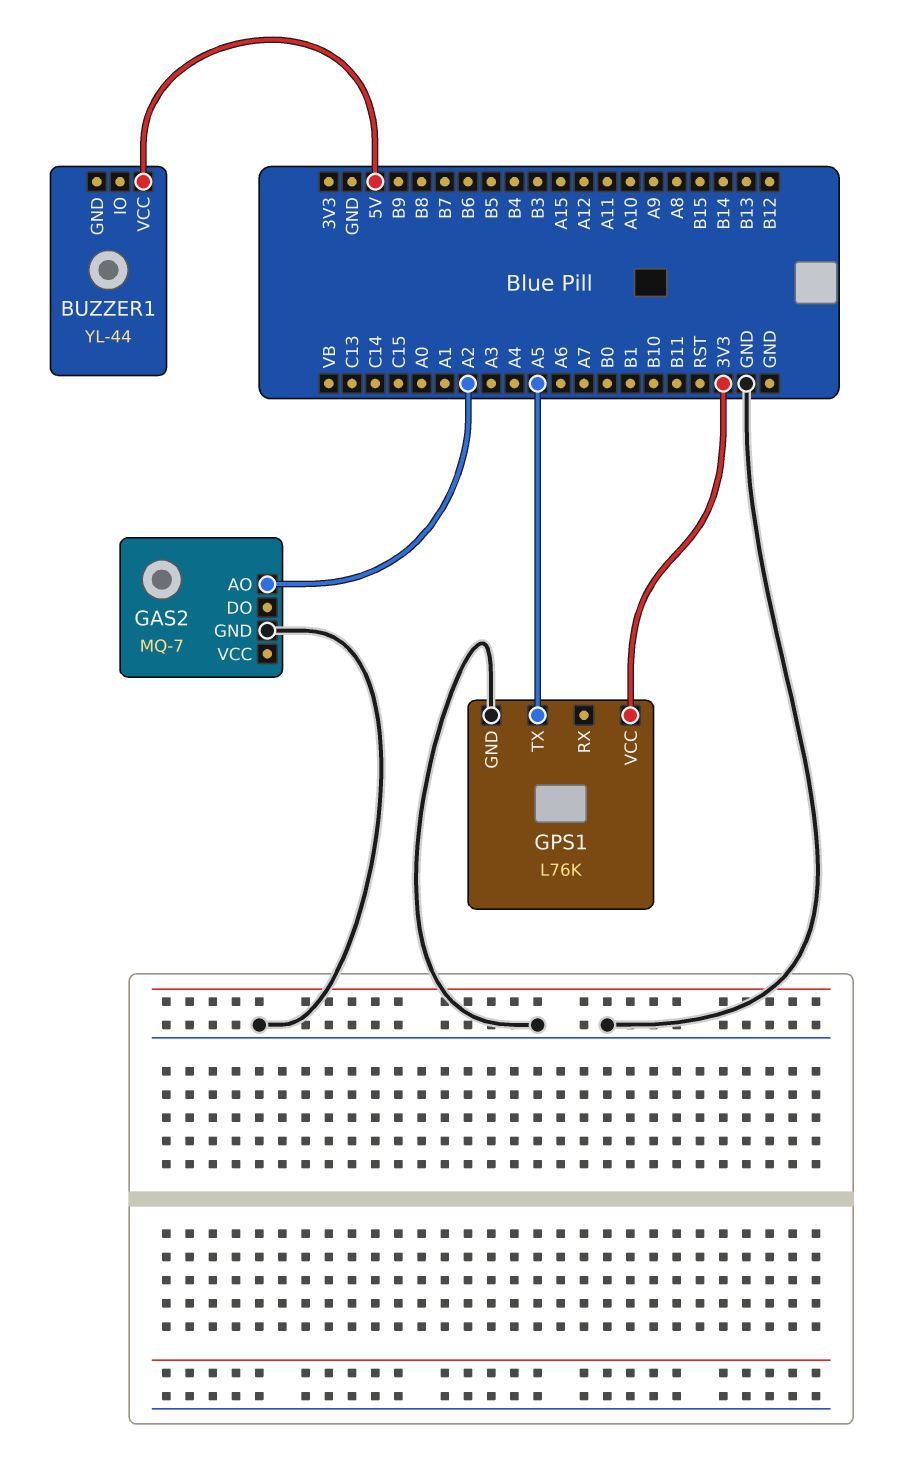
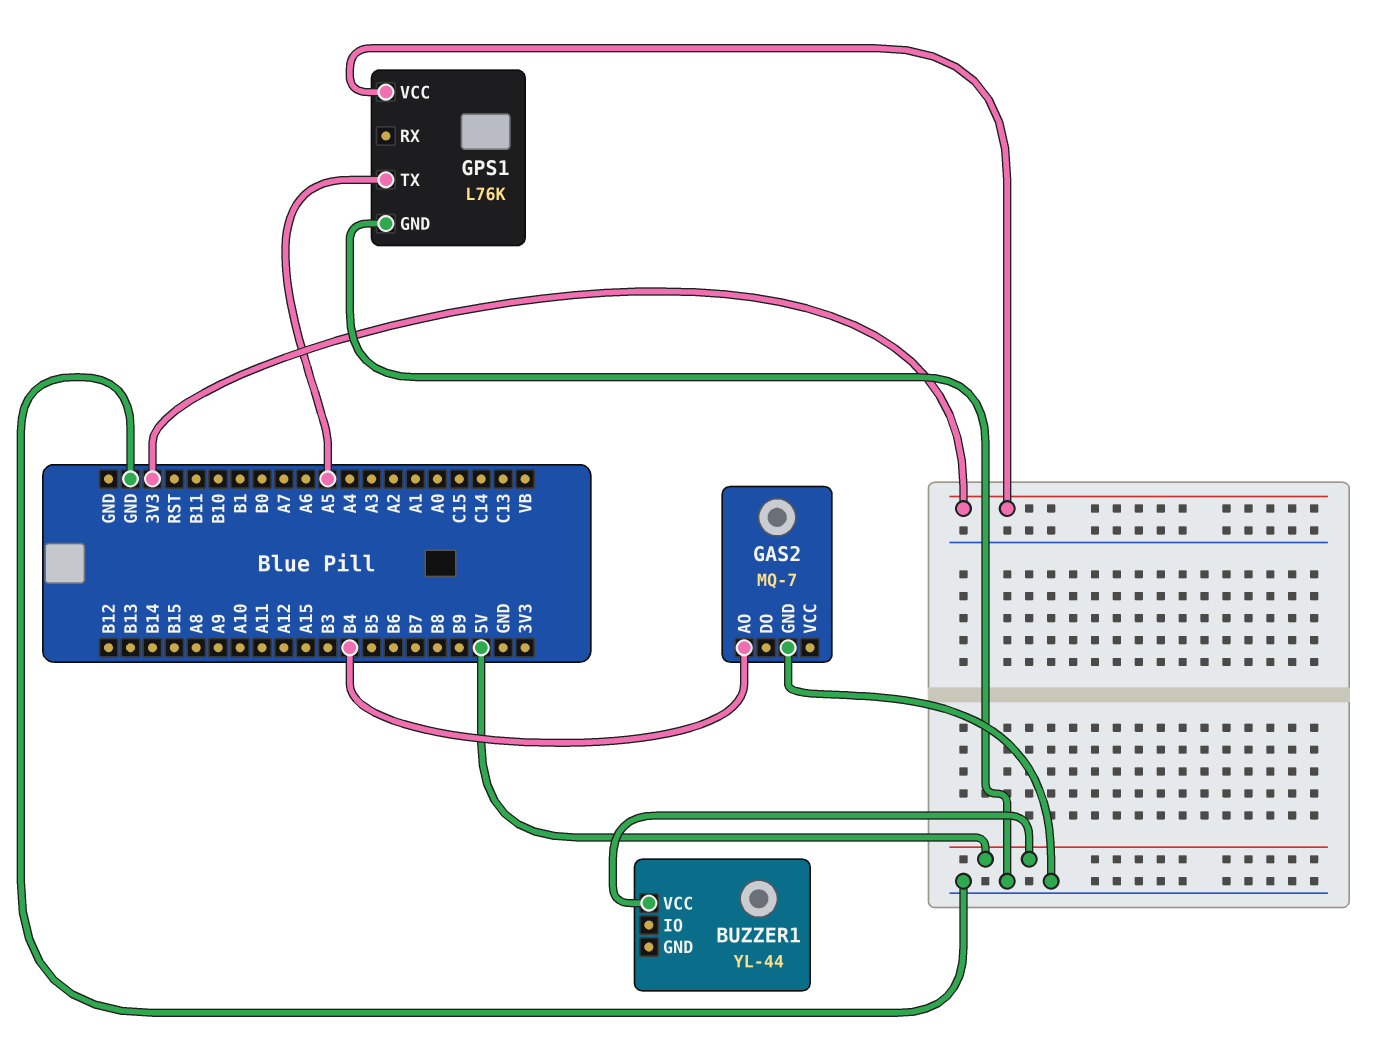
GAS2 pin AO: A2 -> B4

